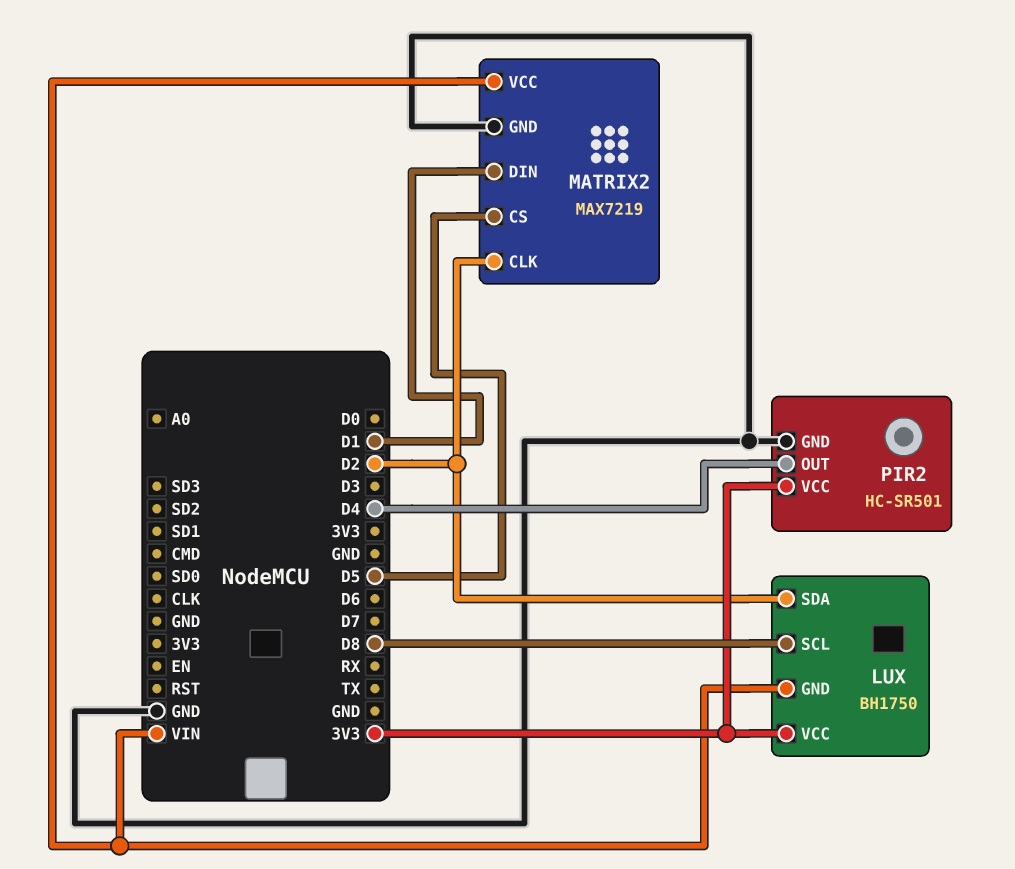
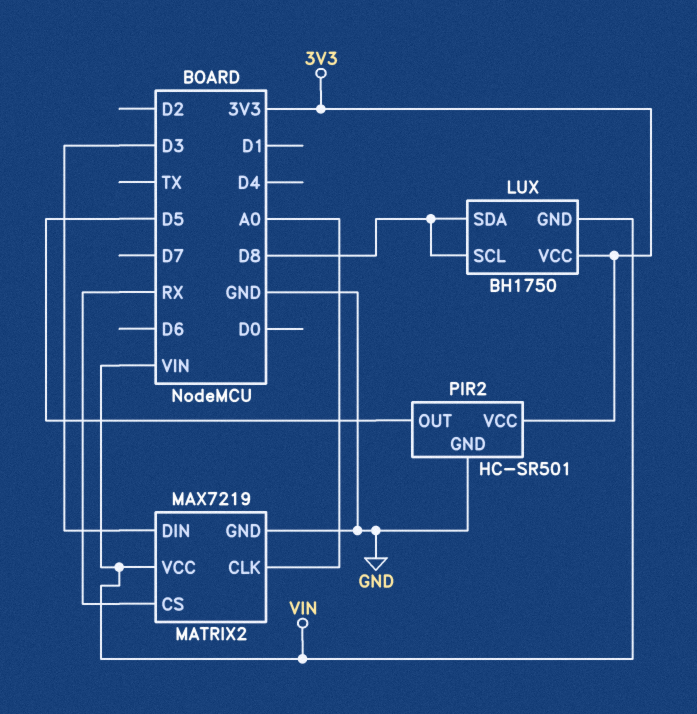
LUX pin SDA: D2 -> D8
MATRIX2 pin CLK: D2 -> A0
MATRIX2 pin CS: D5 -> RX
MATRIX2 pin DIN: D1 -> D3
PIR2 pin OUT: D4 -> D5

